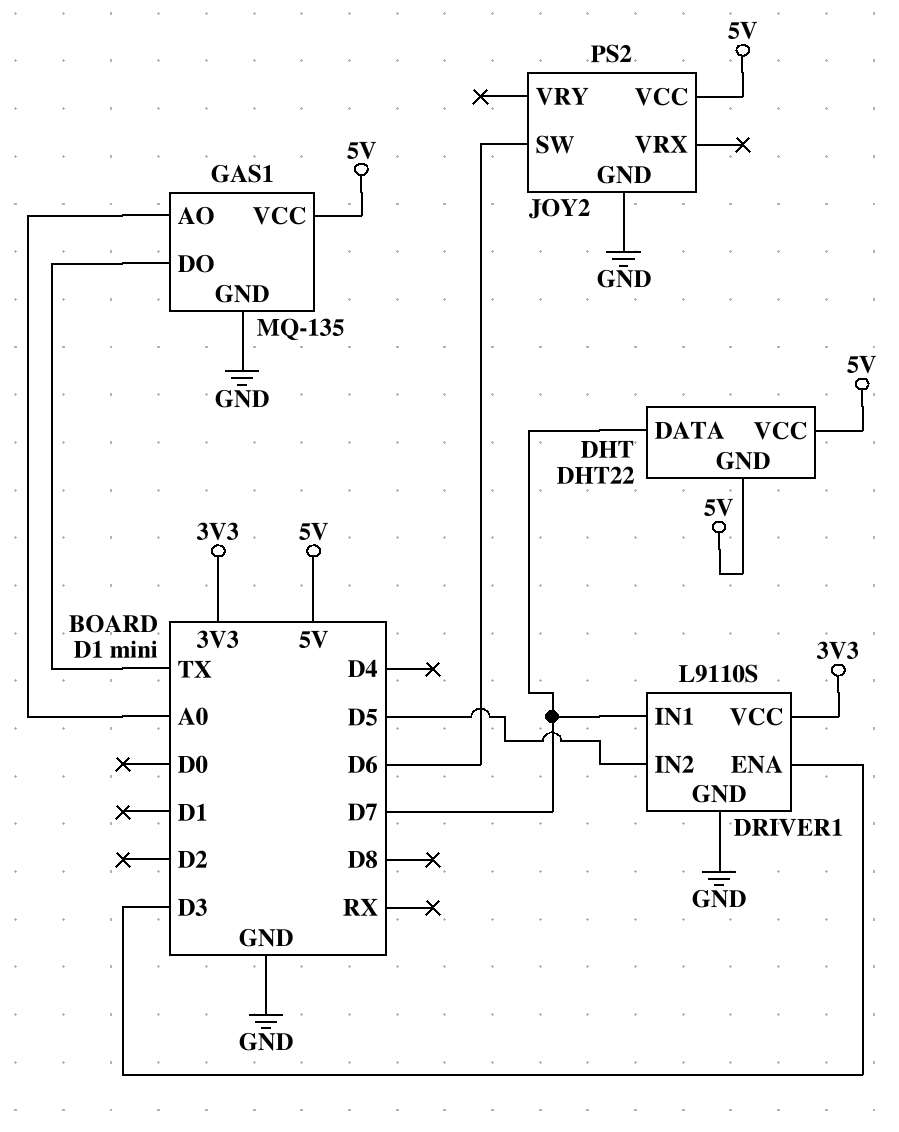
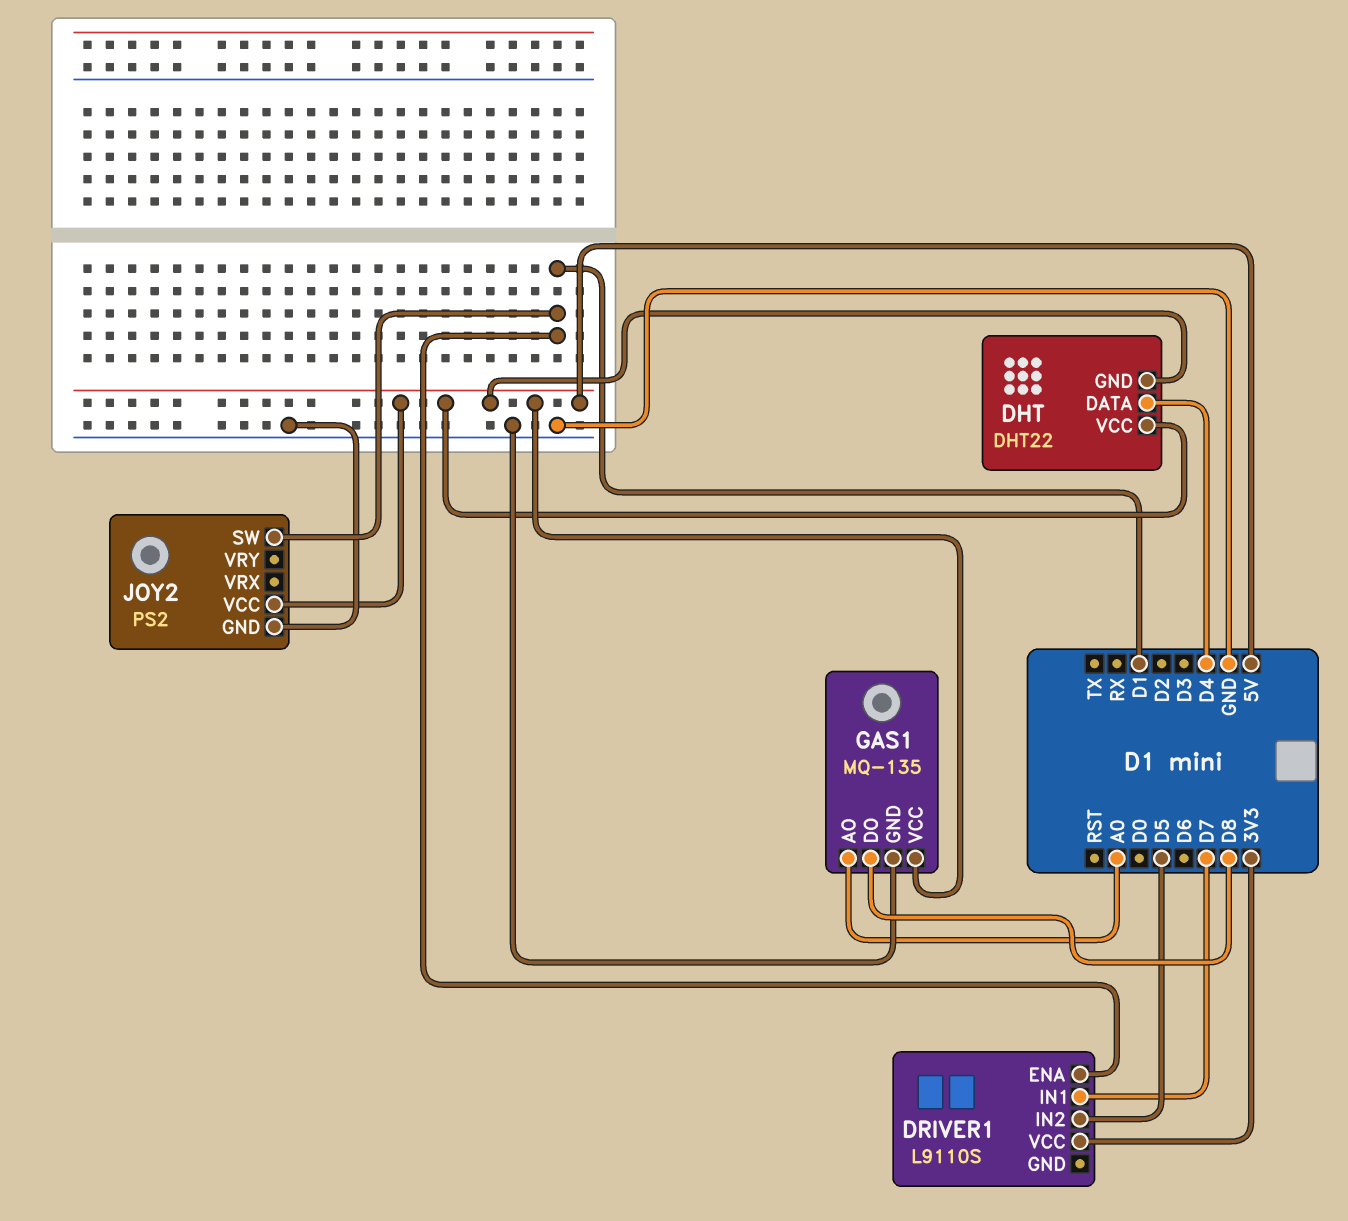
DHT pin DATA: D7 -> D4
DRIVER1 pin ENA: D3 -> D1
DRIVER1 pin GND: GND -> none
GAS1 pin DO: TX -> D8
JOY2 pin SW: D6 -> D1

